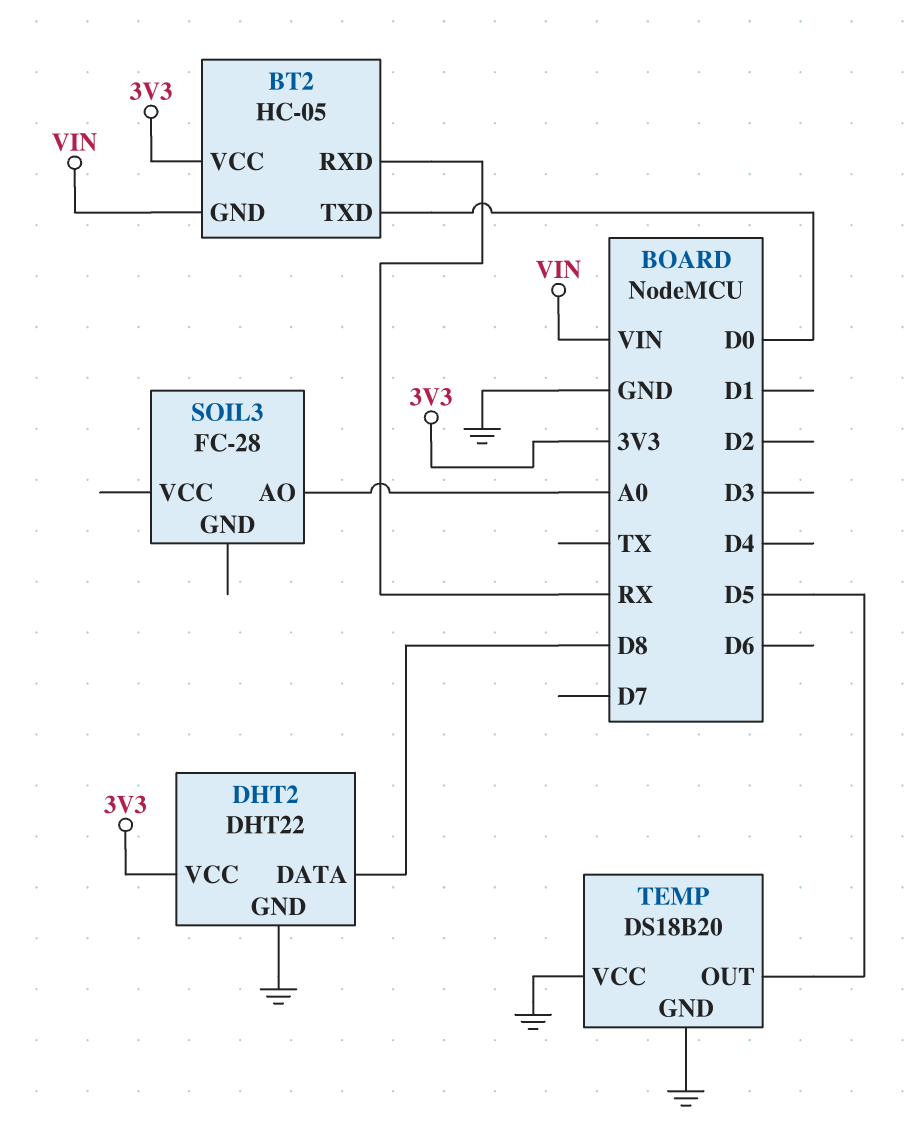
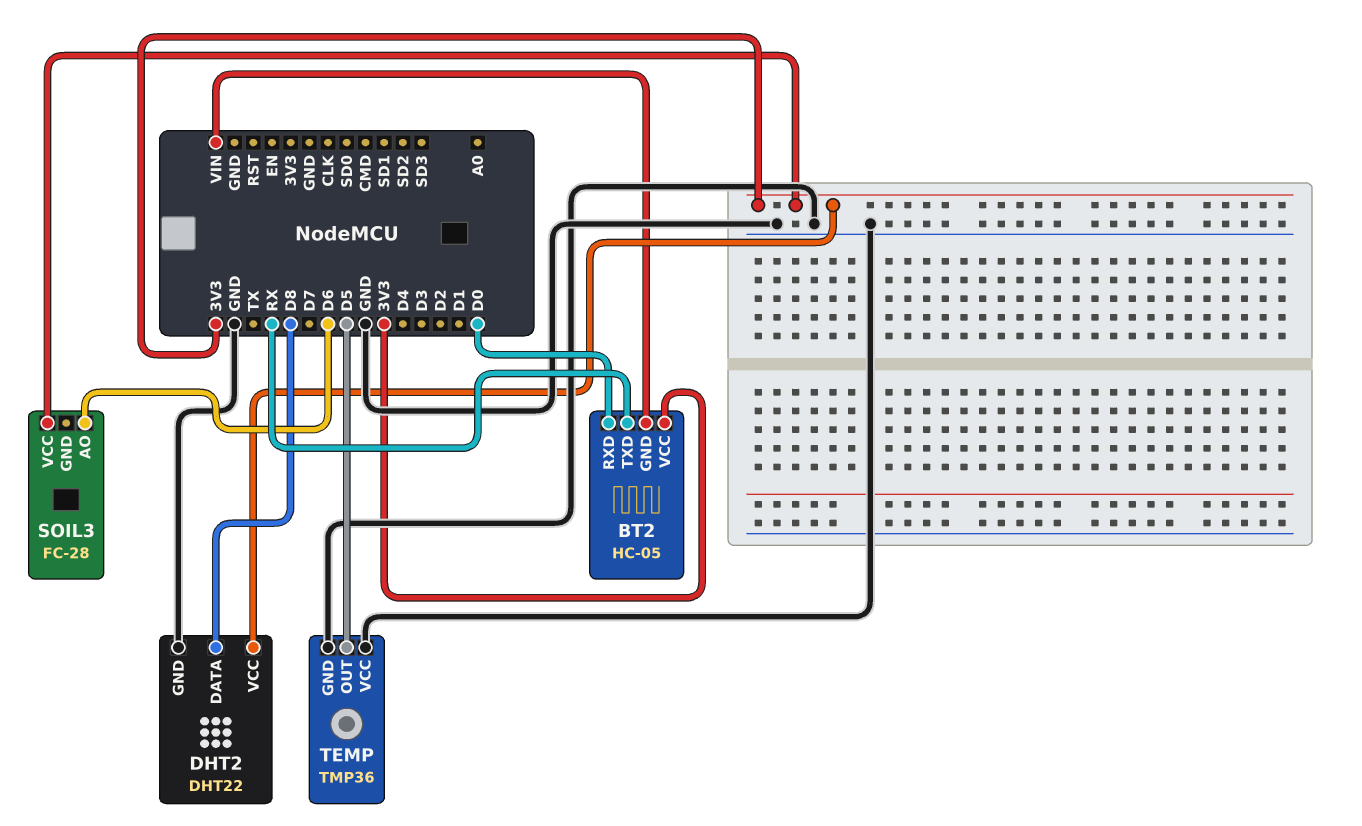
BT2 pin RXD: RX -> D0
BT2 pin TXD: D0 -> RX
SOIL3 pin AO: A0 -> D6
SOIL3 pin VCC: none -> 3V3
TEMP: DS18B20 -> TMP36

